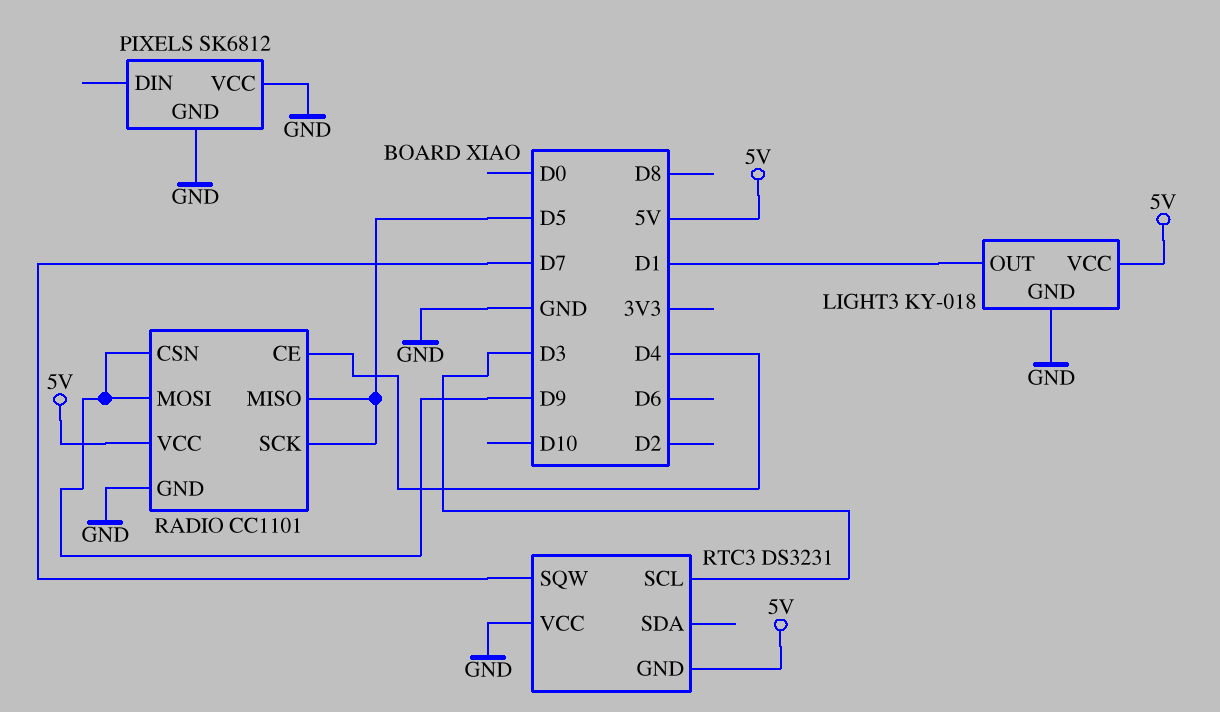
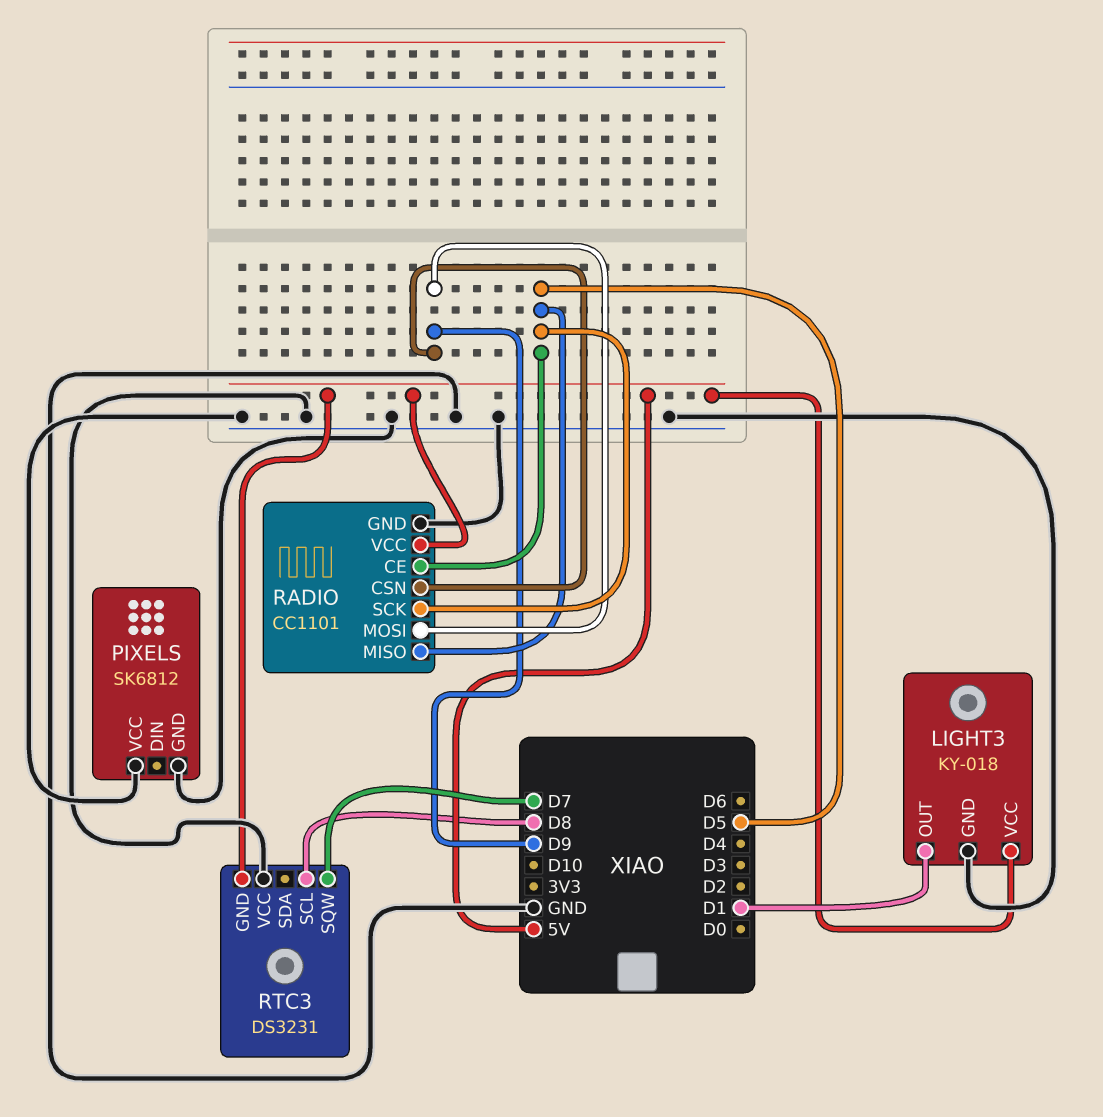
RADIO pin CE: D4 -> D5
RTC3 pin SCL: D3 -> D8

